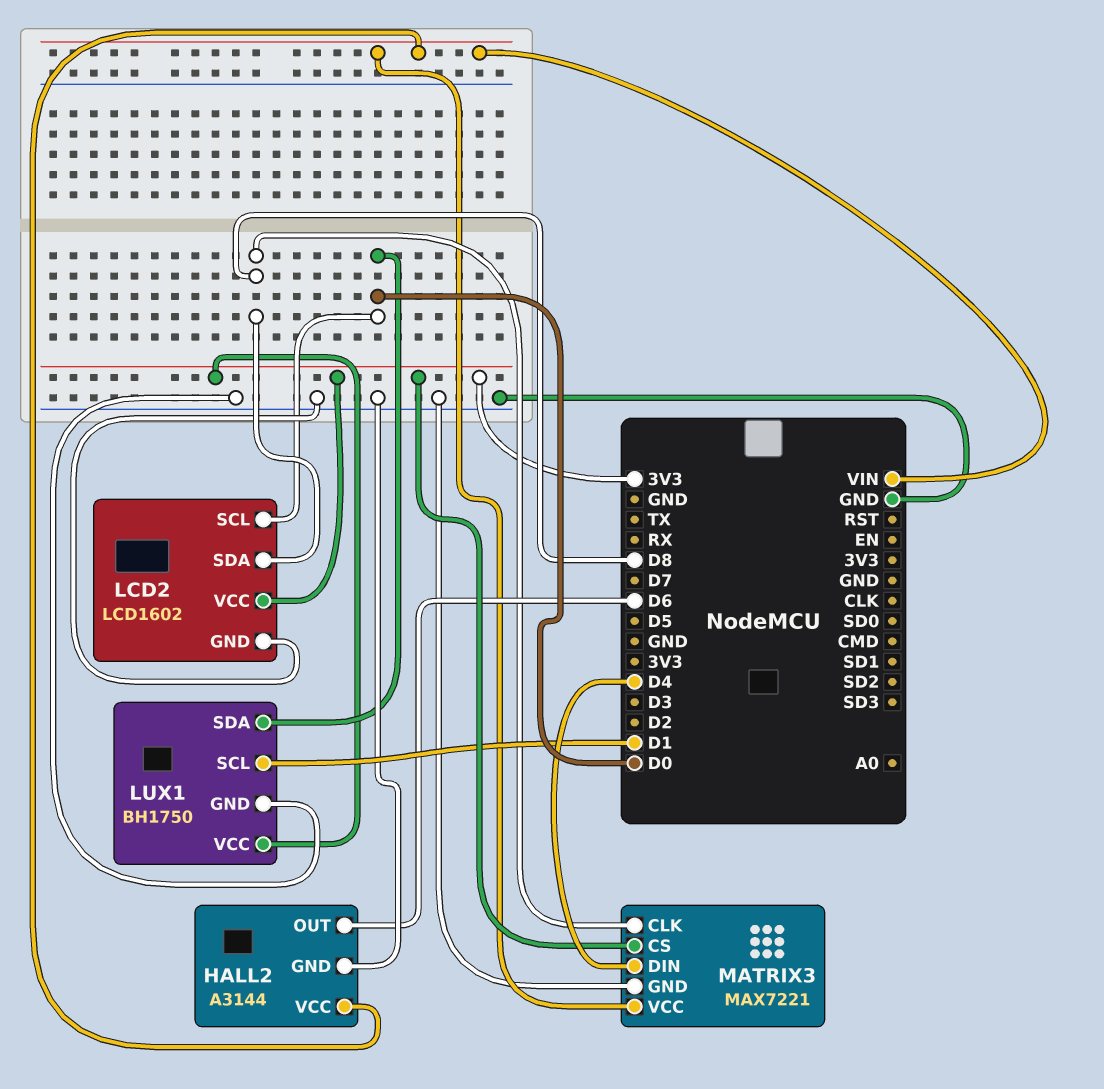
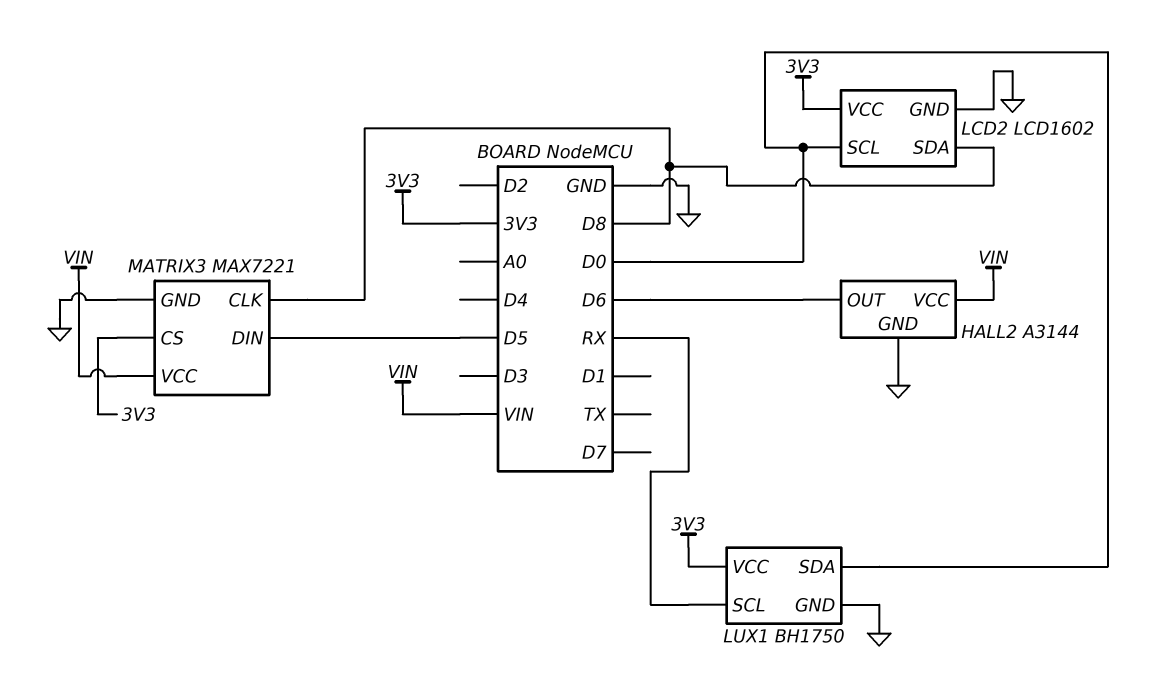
LUX1 pin SCL: D1 -> RX
MATRIX3 pin DIN: D4 -> D5

